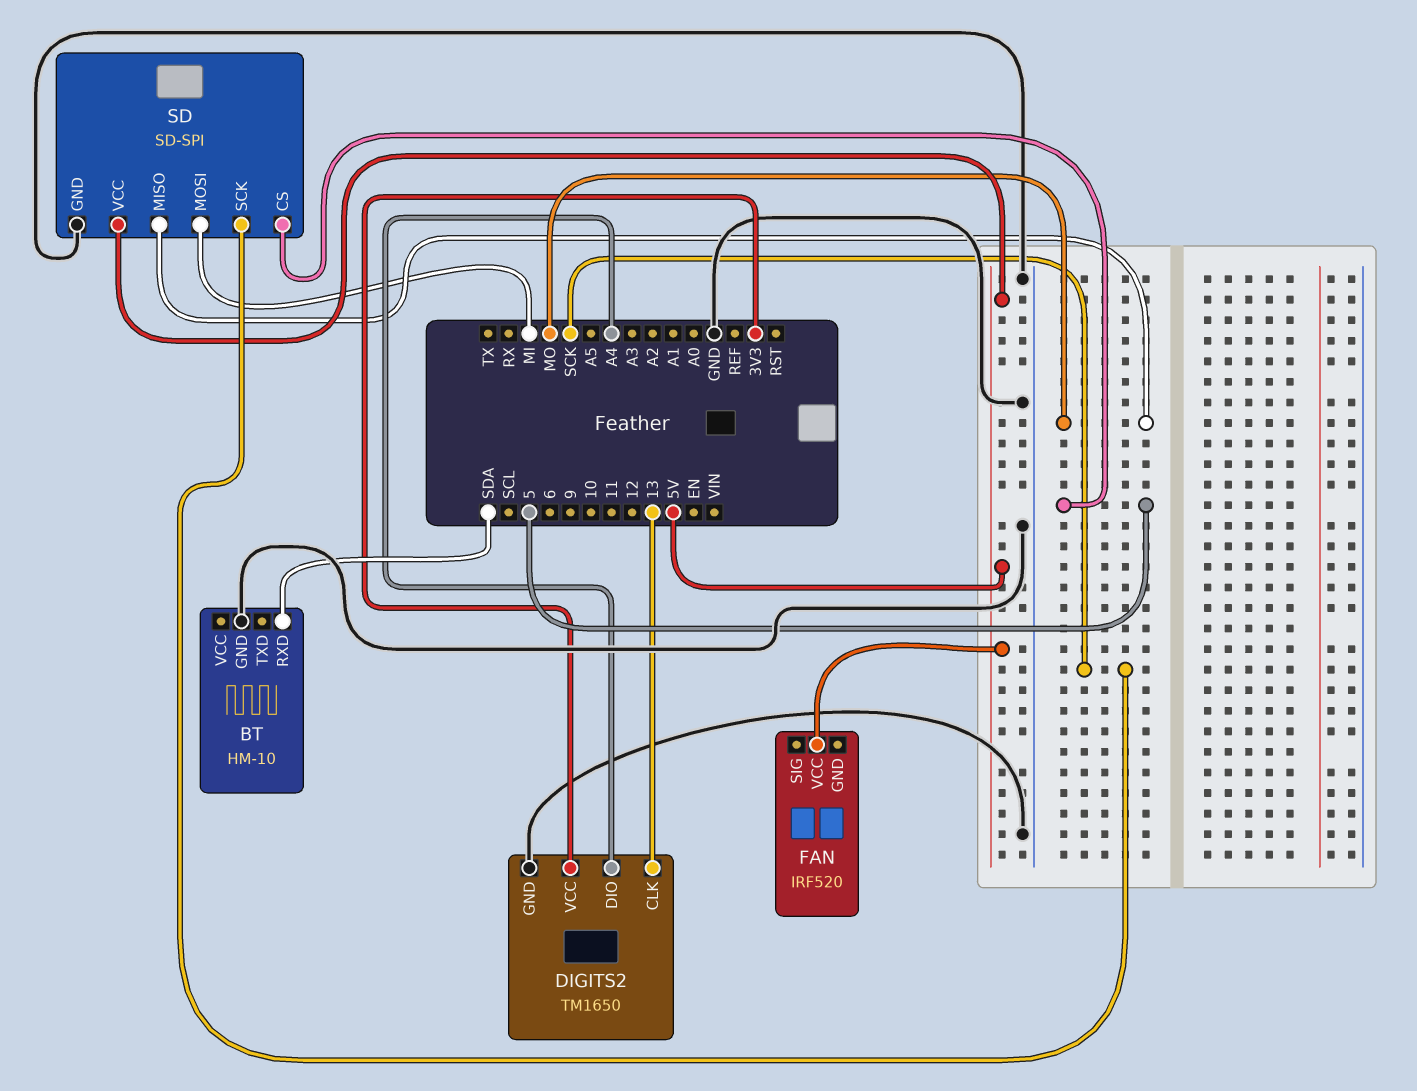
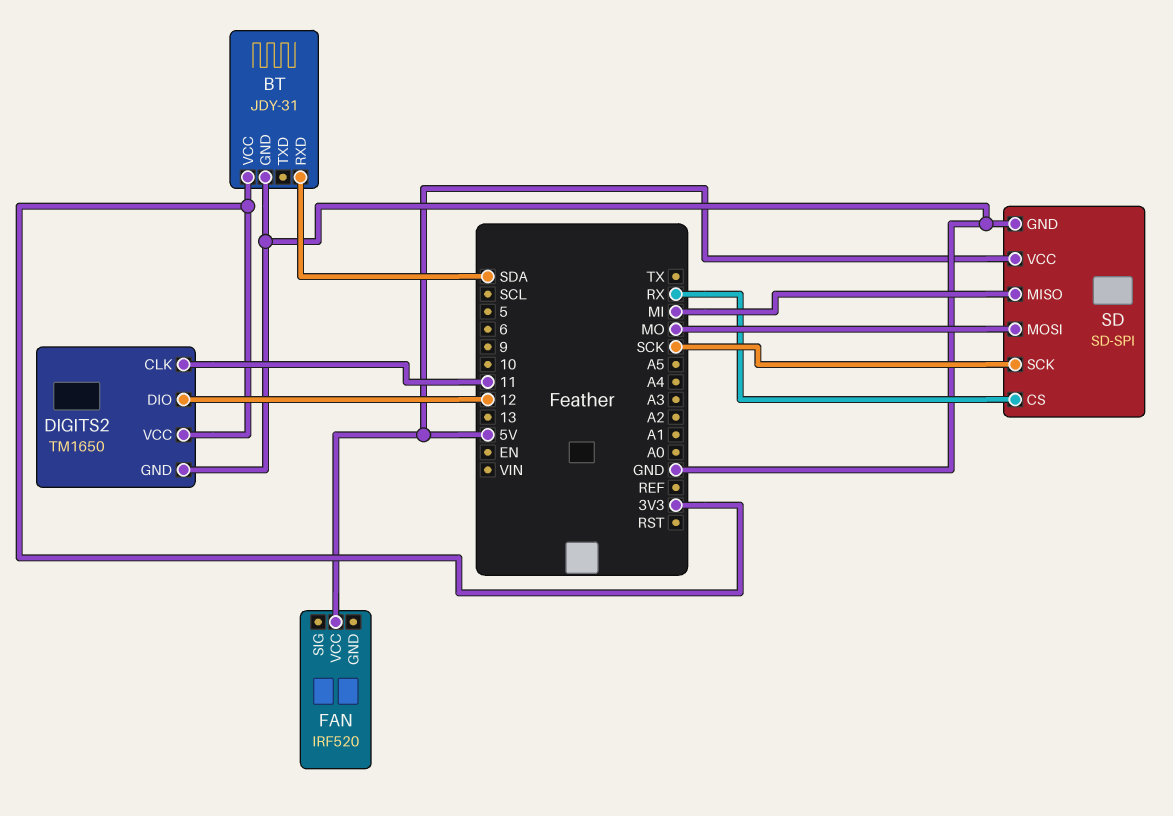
BT: HM-10 -> JDY-31
BT pin VCC: none -> 3V3
DIGITS2 pin CLK: 13 -> 11
DIGITS2 pin DIO: A4 -> 12
SD pin CS: 5 -> RX
SD pin MISO: MO -> MI
SD pin MOSI: MI -> MO

